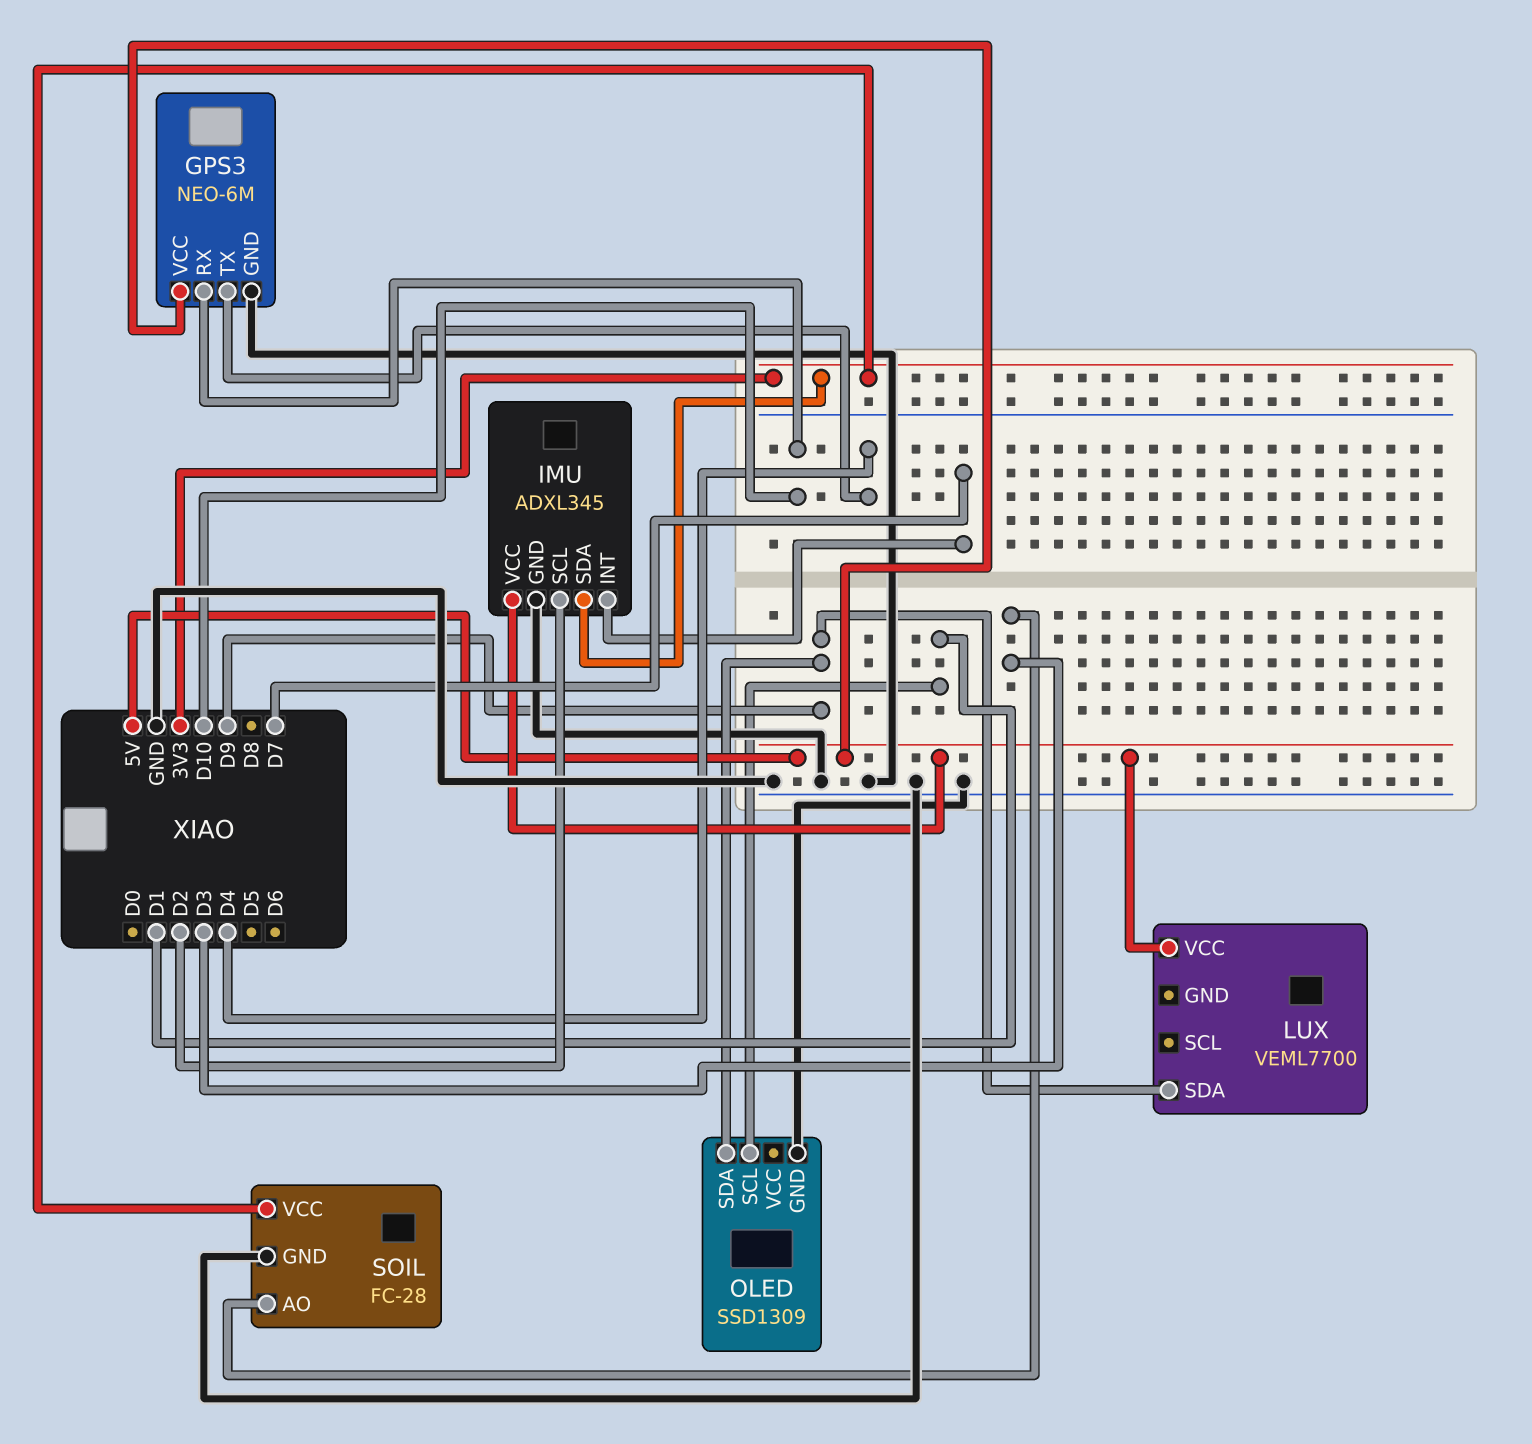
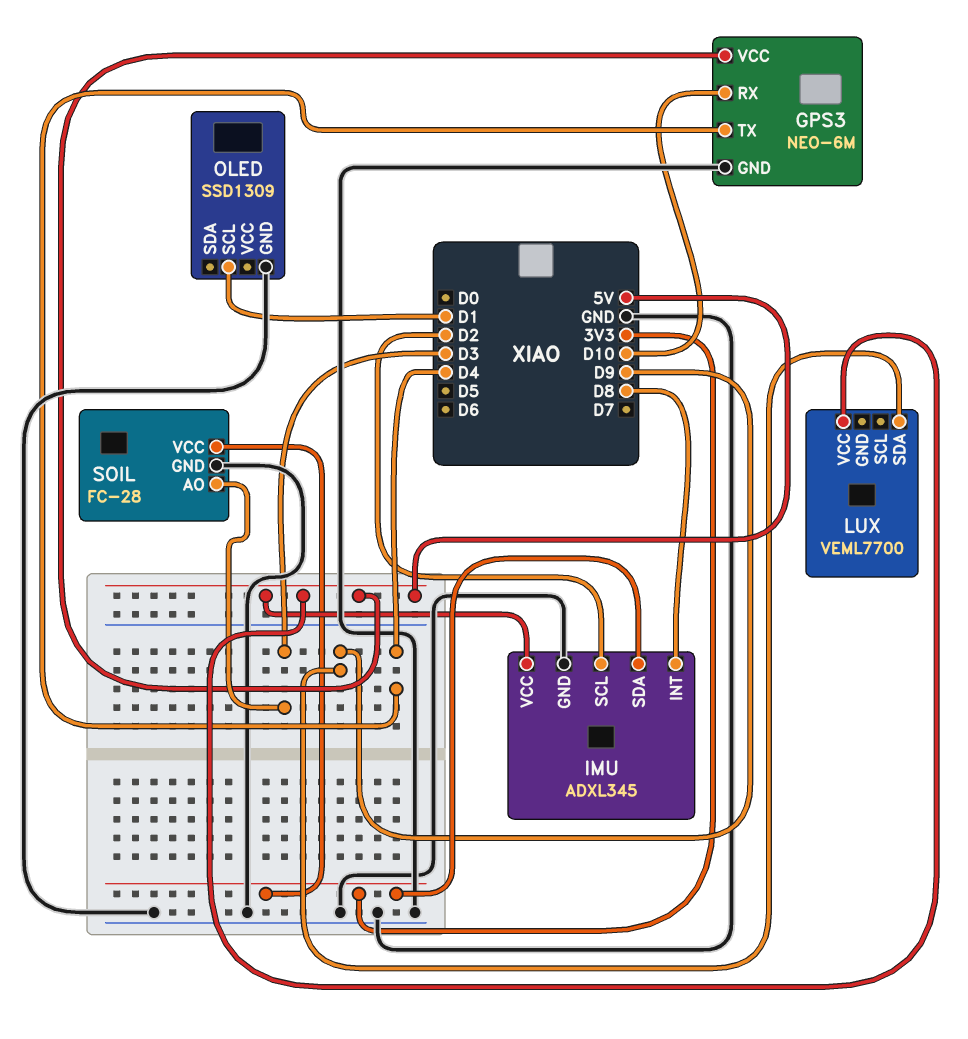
IMU pin INT: D7 -> D8
OLED pin SDA: D9 -> none

